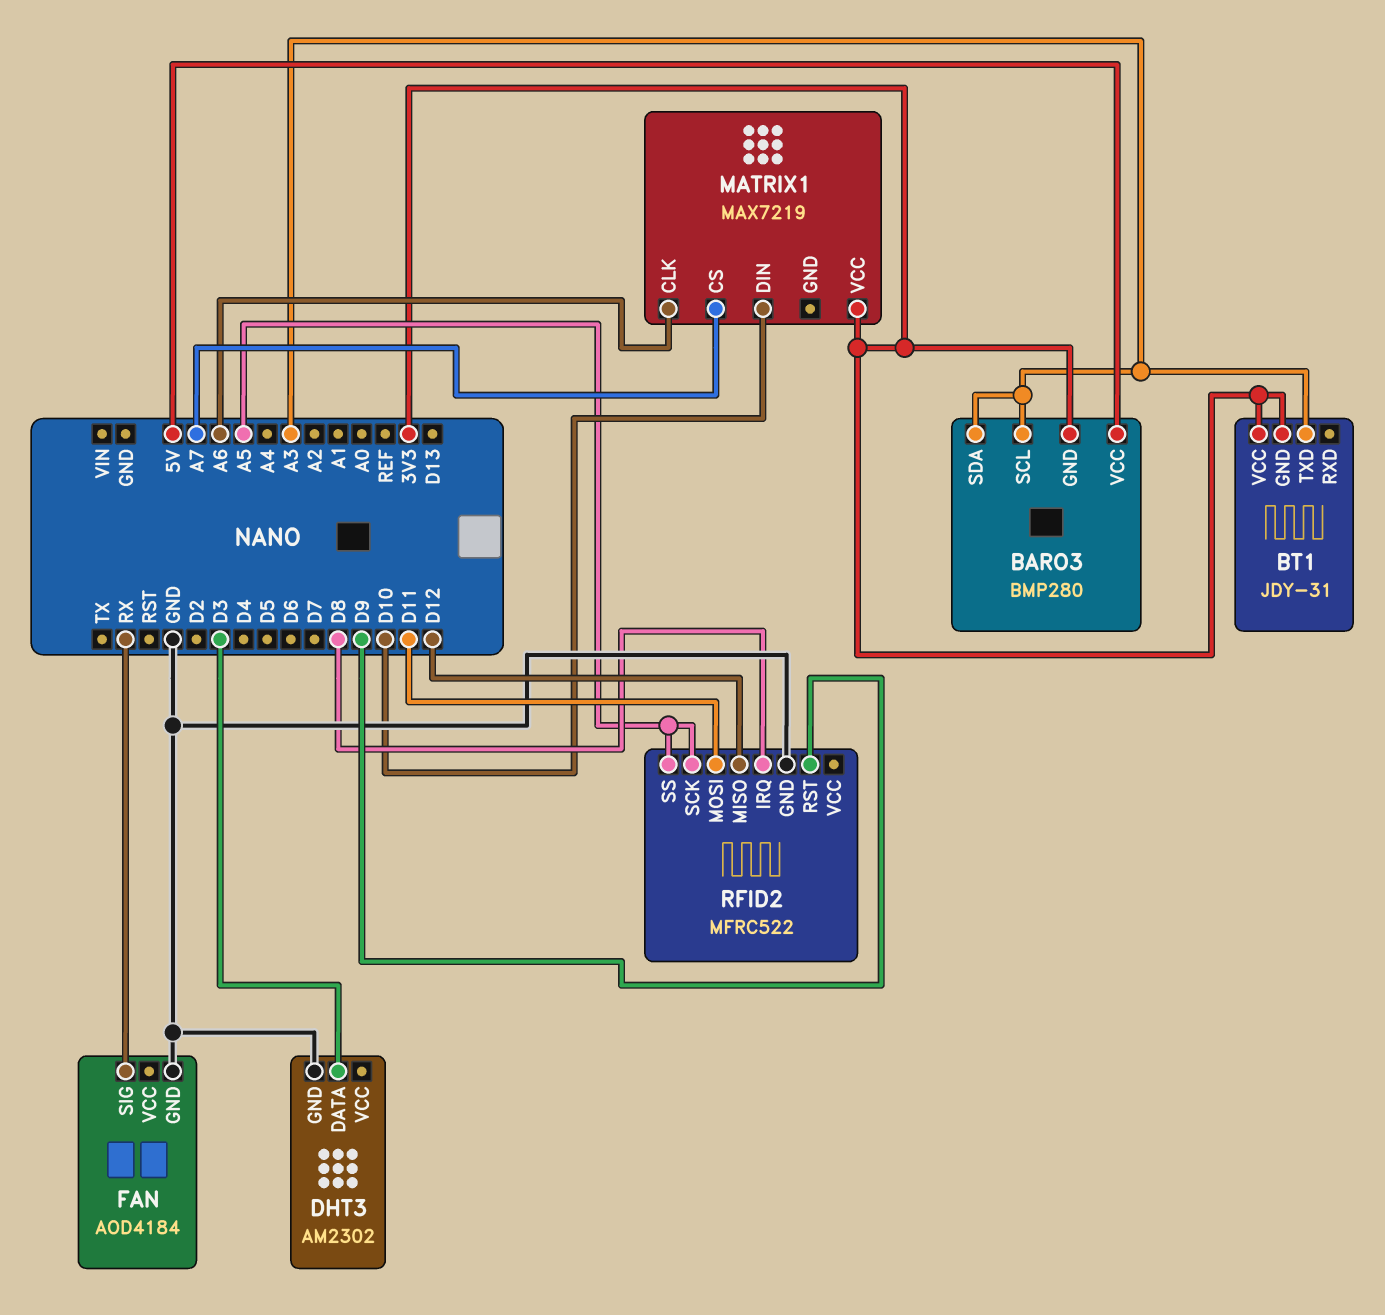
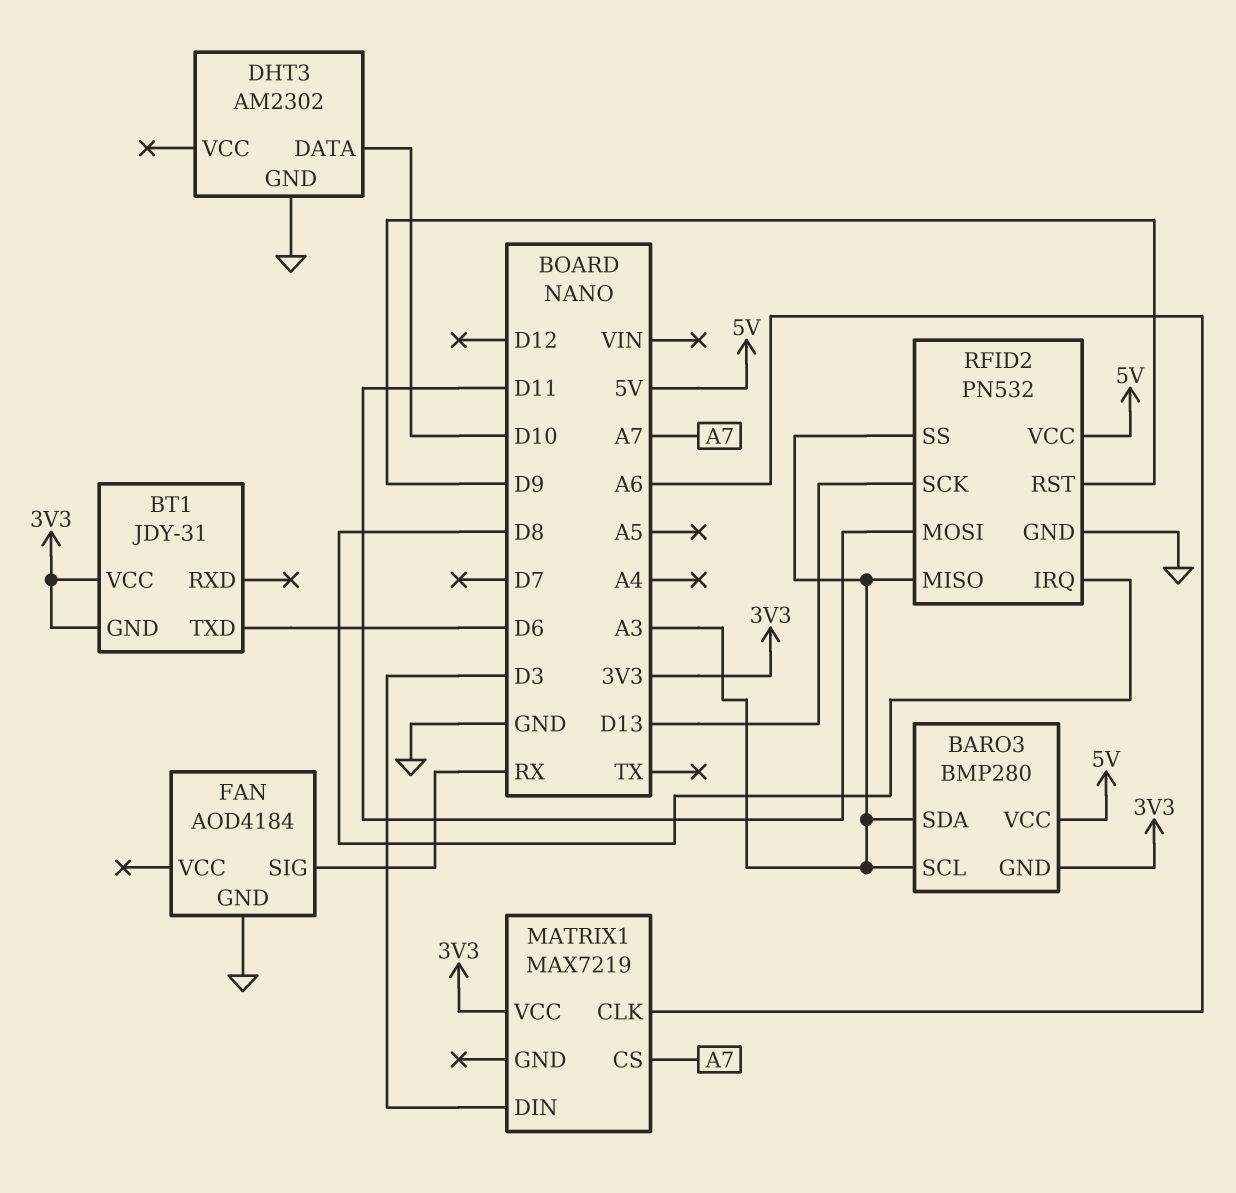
BT1 pin TXD: A3 -> D6
DHT3 pin DATA: D3 -> D10
MATRIX1 pin DIN: D10 -> D3
RFID2: MFRC522 -> PN532
RFID2 pin MISO: D12 -> A3
RFID2 pin SCK: A5 -> D13
RFID2 pin SS: A5 -> A3
RFID2 pin VCC: none -> 5V

